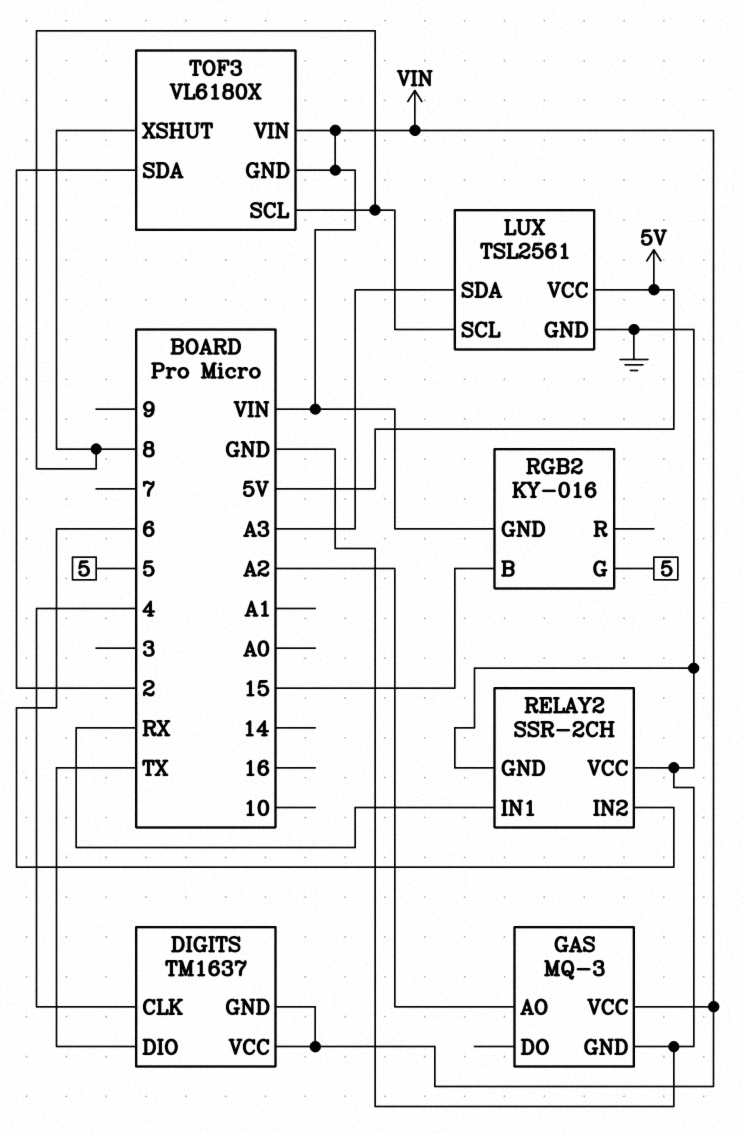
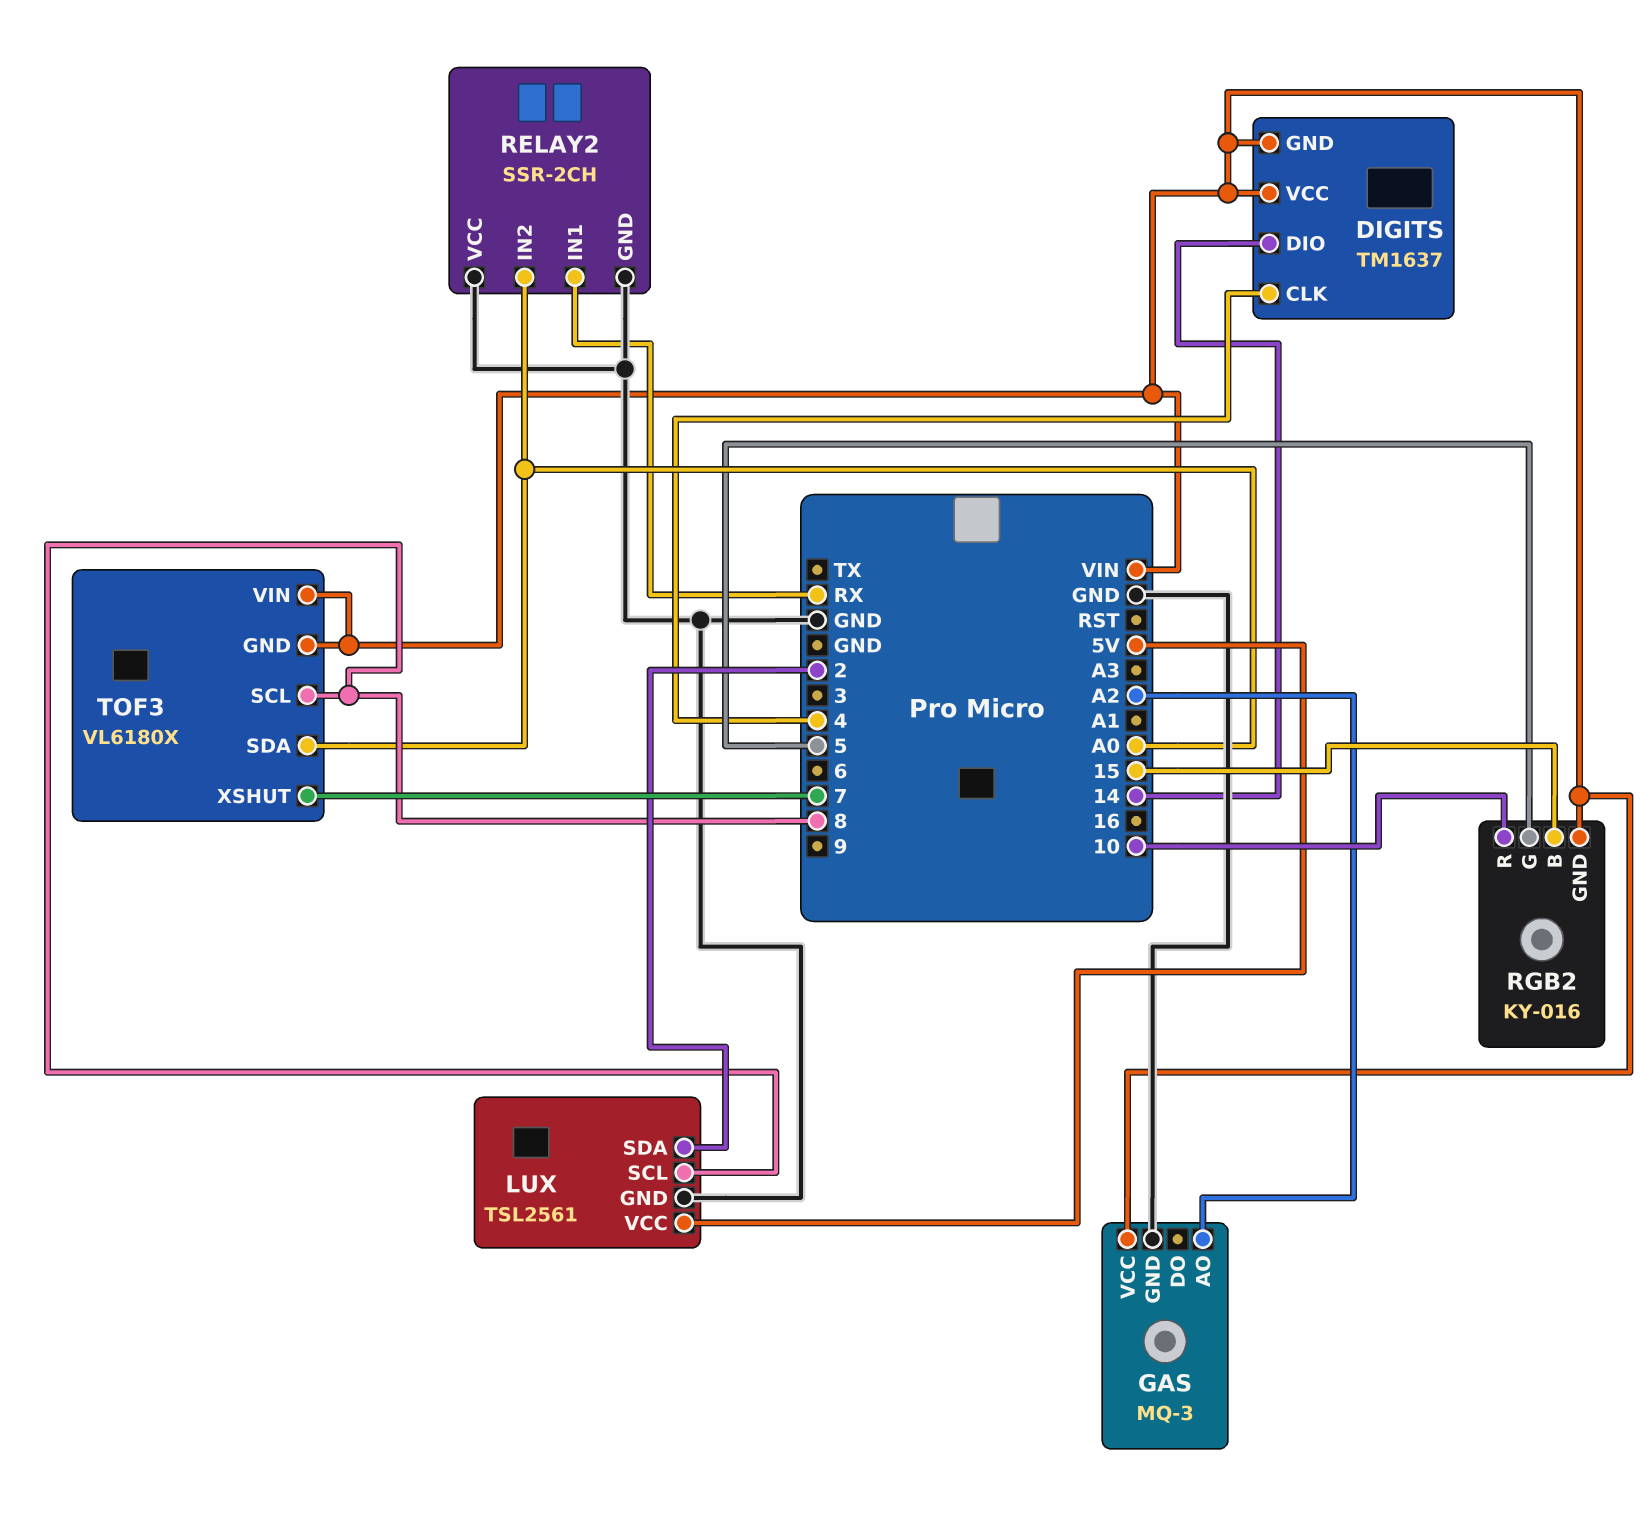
DIGITS pin DIO: TX -> 14
LUX pin SDA: A3 -> 2
RELAY2 pin IN2: 6 -> A0
RGB2 pin R: none -> 10
TOF3 pin SDA: 2 -> A0
TOF3 pin XSHUT: 8 -> 7

